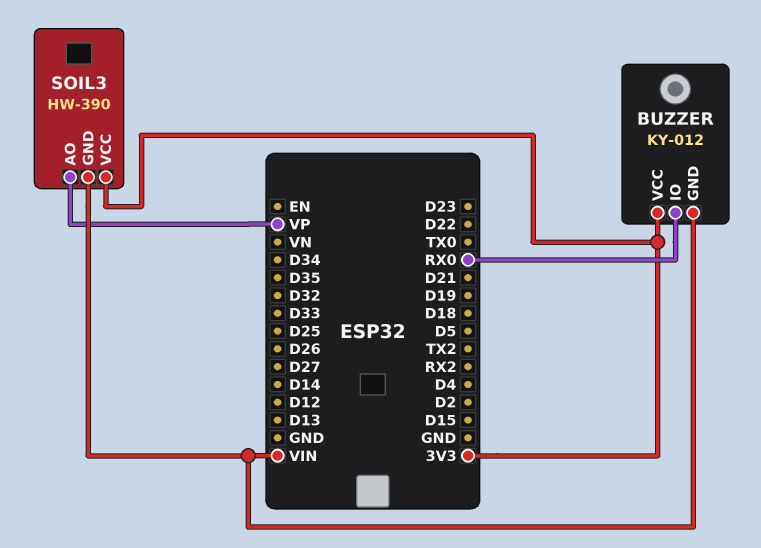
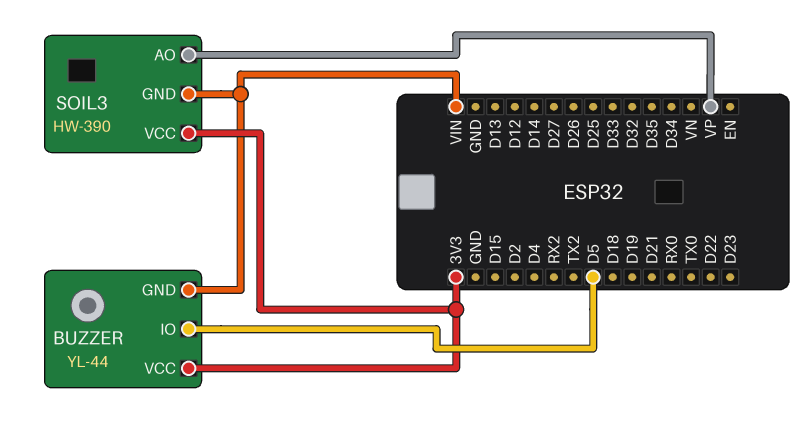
BUZZER: KY-012 -> YL-44
BUZZER pin IO: RX0 -> D5

